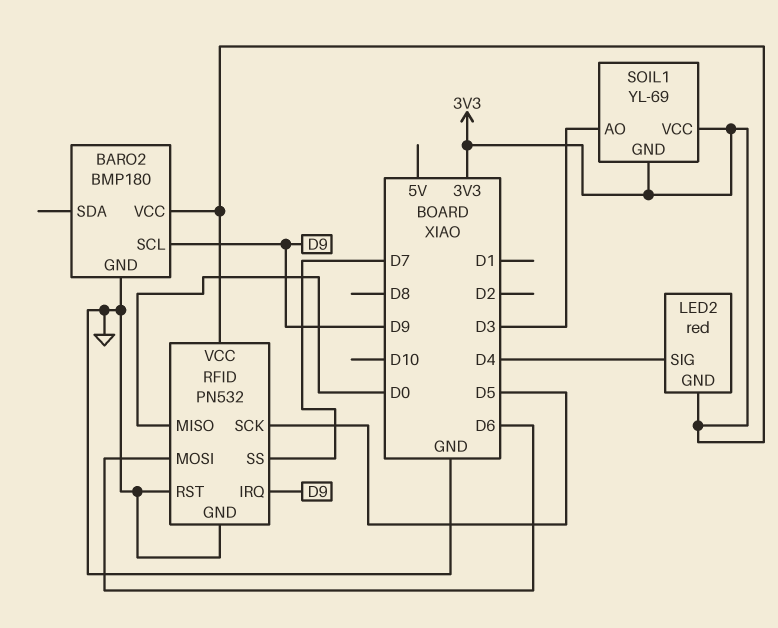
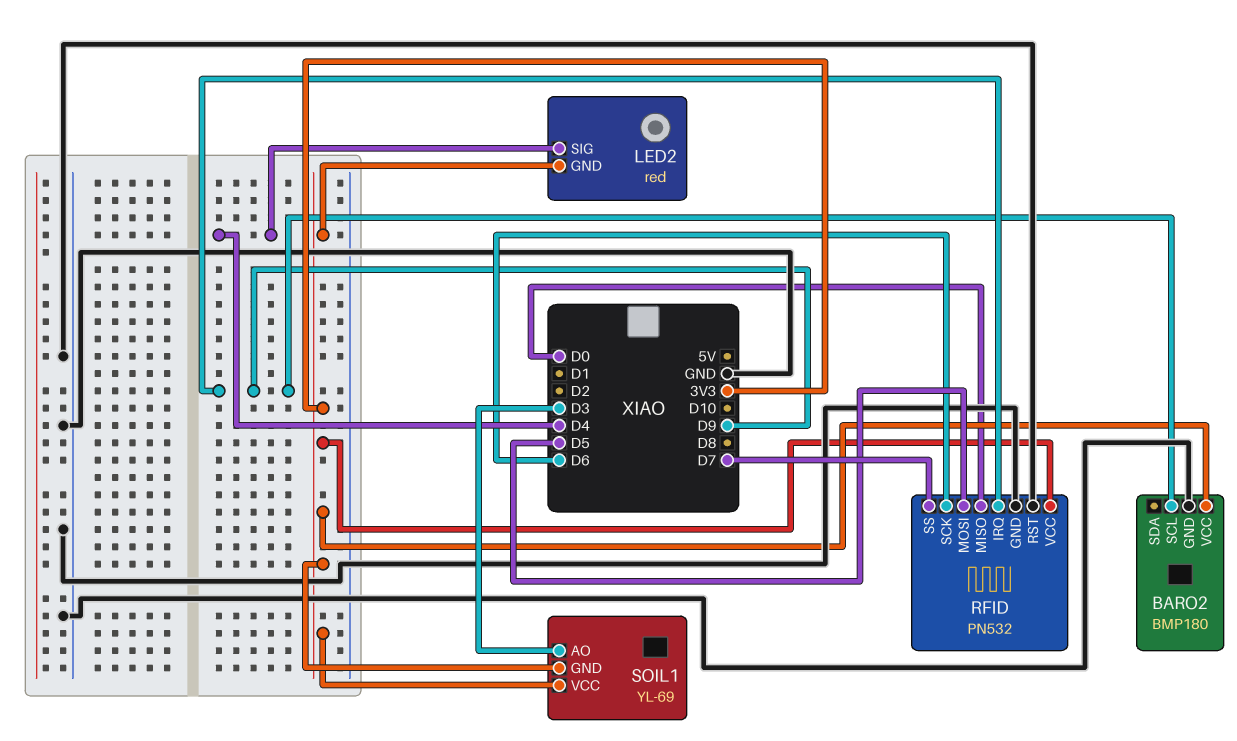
RFID pin MOSI: D6 -> D5
RFID pin SCK: D5 -> D6

